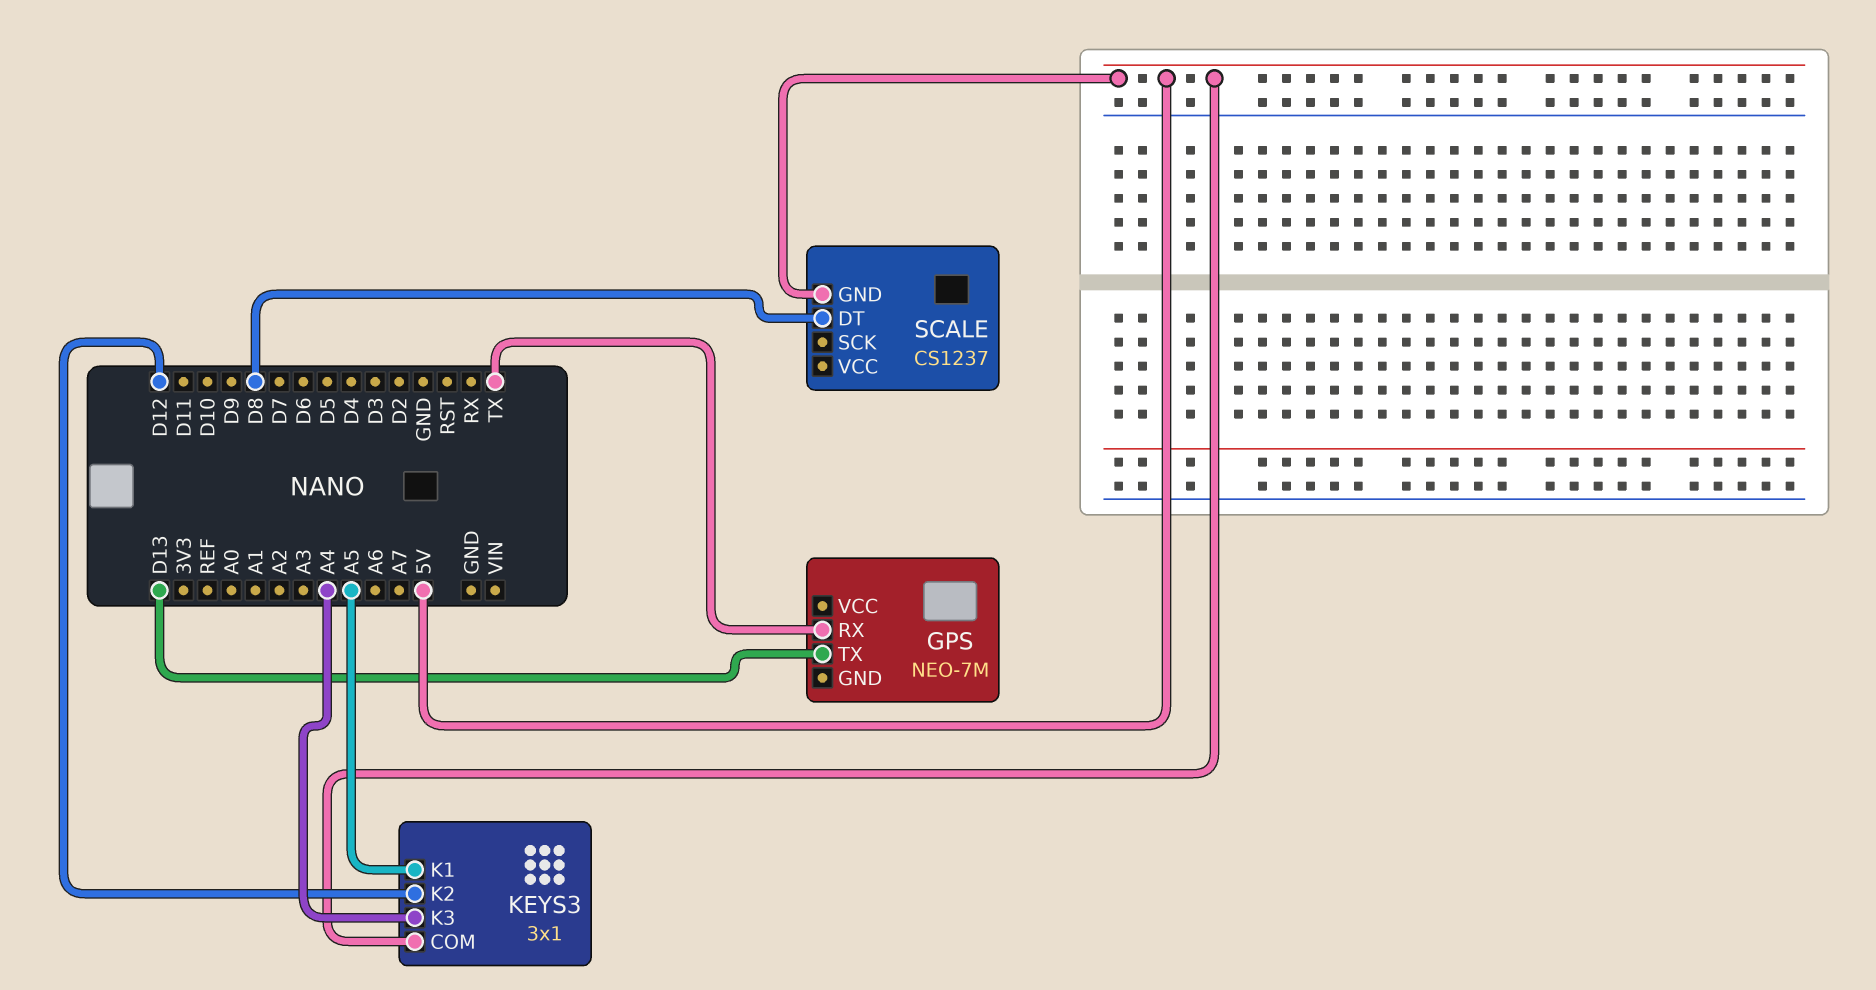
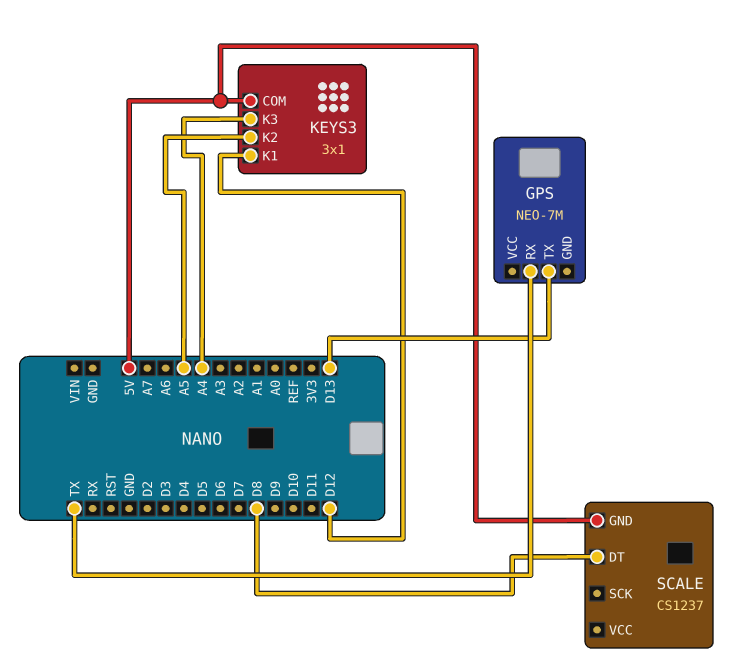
KEYS3 pin K1: A5 -> D12
KEYS3 pin K2: D12 -> A5

